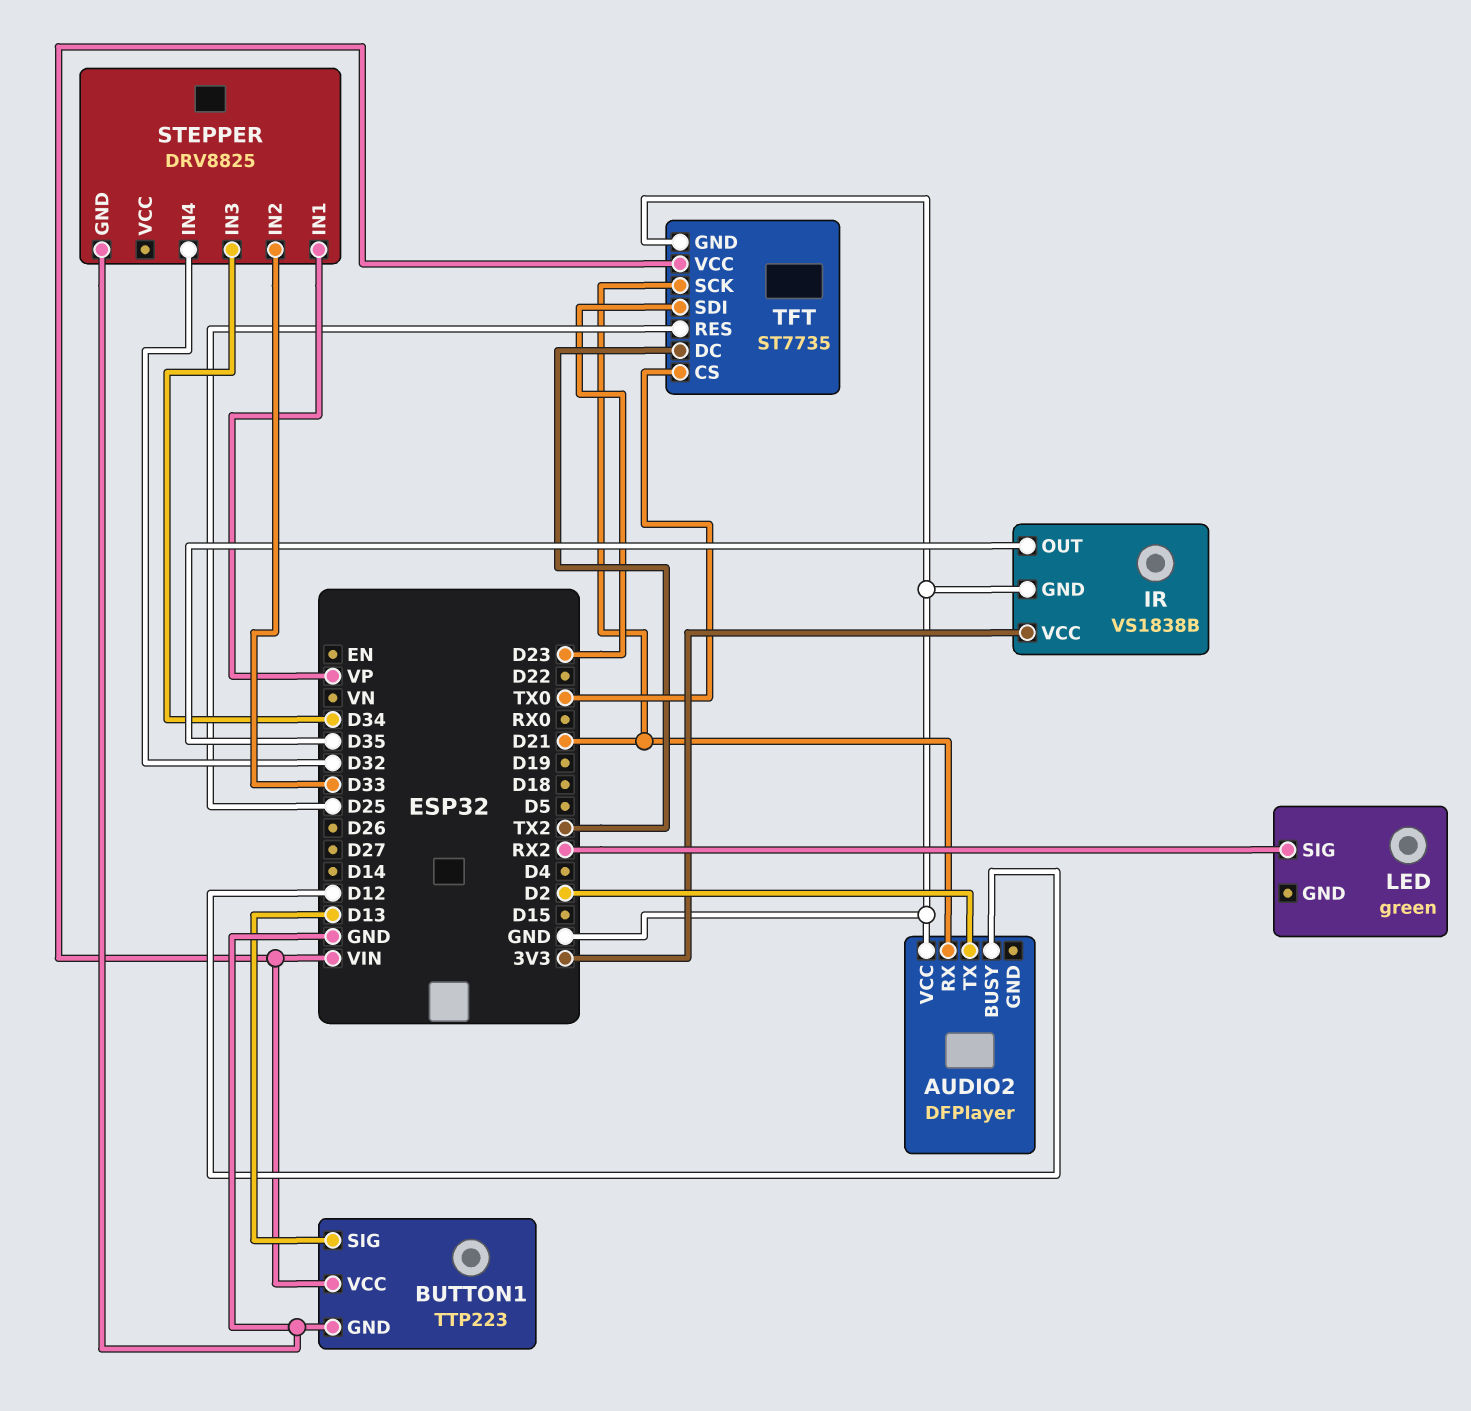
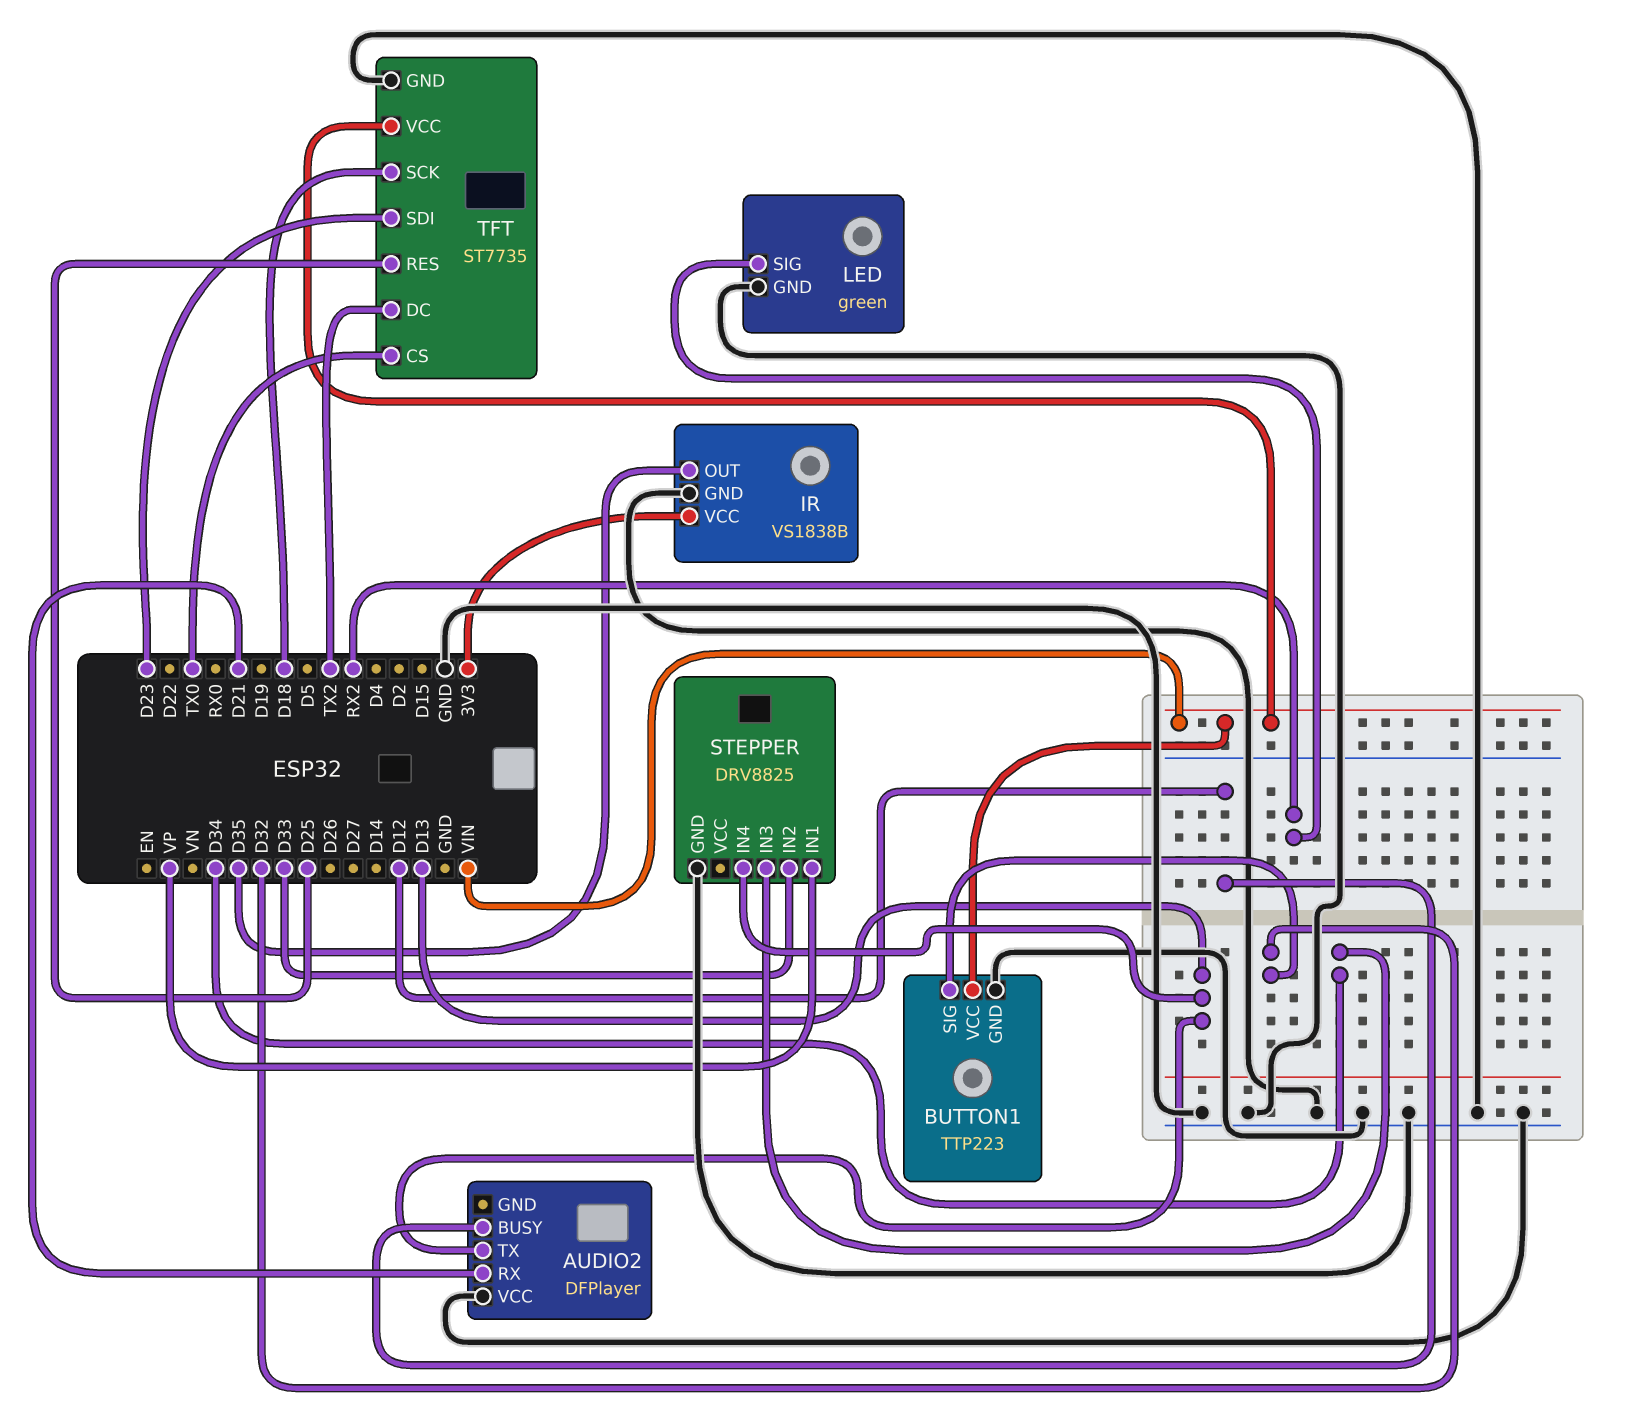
AUDIO2 pin TX: D2 -> D13
BUTTON1 pin SIG: D13 -> D32
LED pin GND: none -> GND
STEPPER pin IN4: D32 -> D13
TFT pin SCK: D21 -> D18

